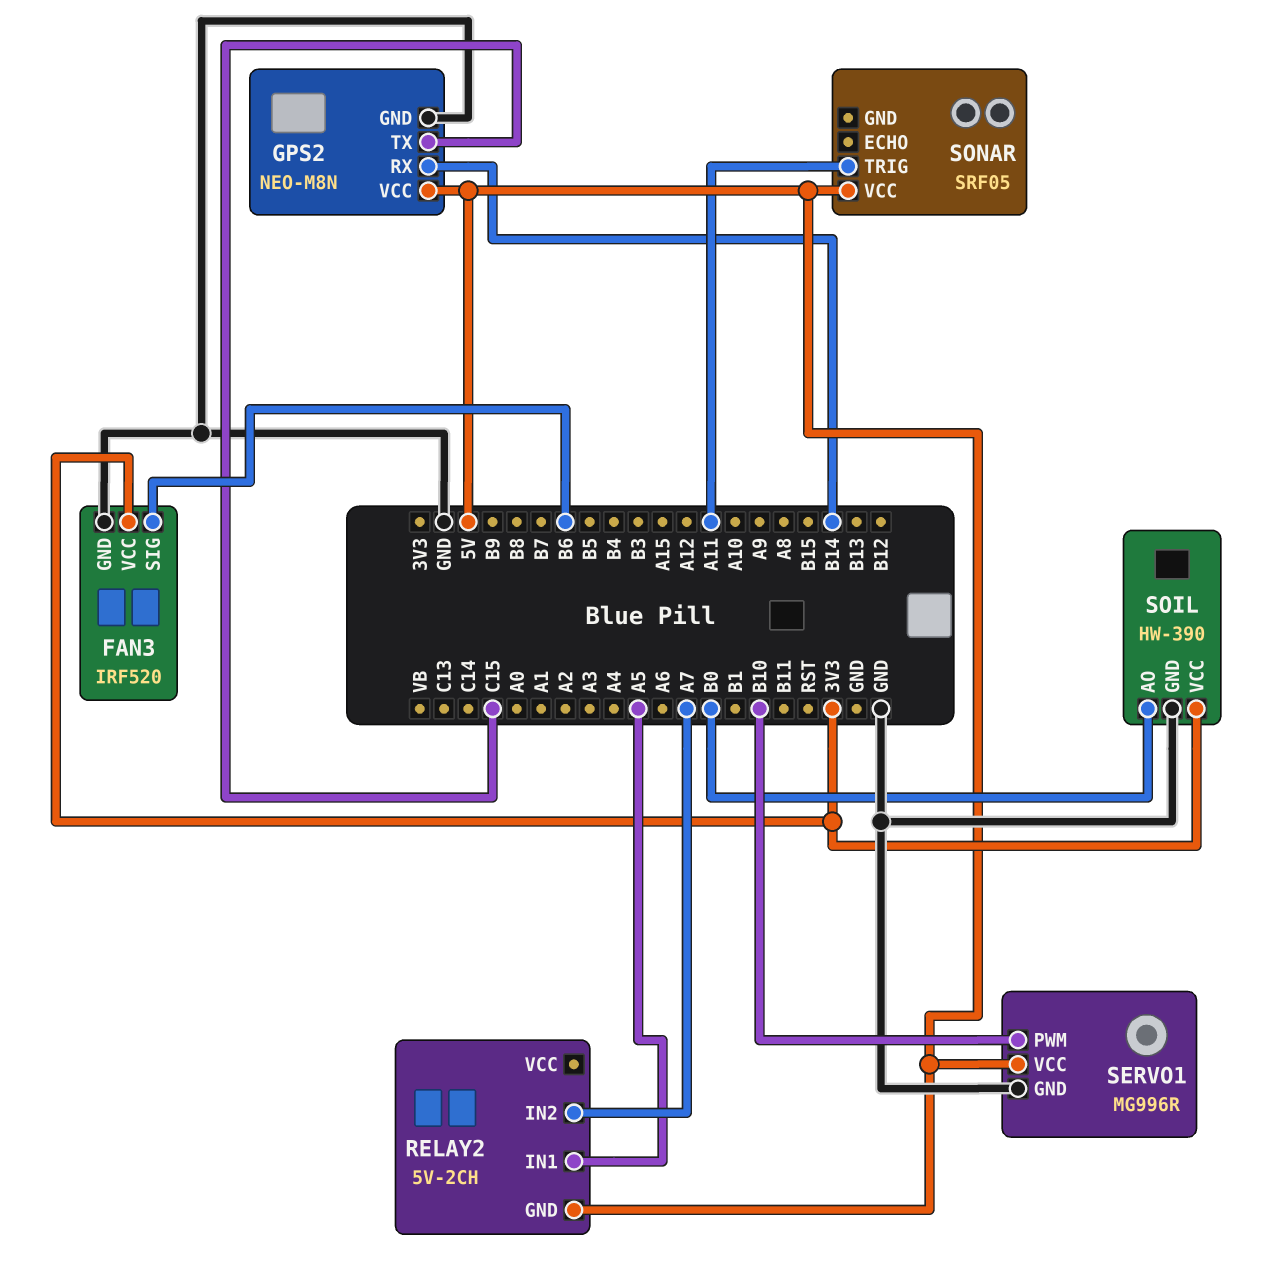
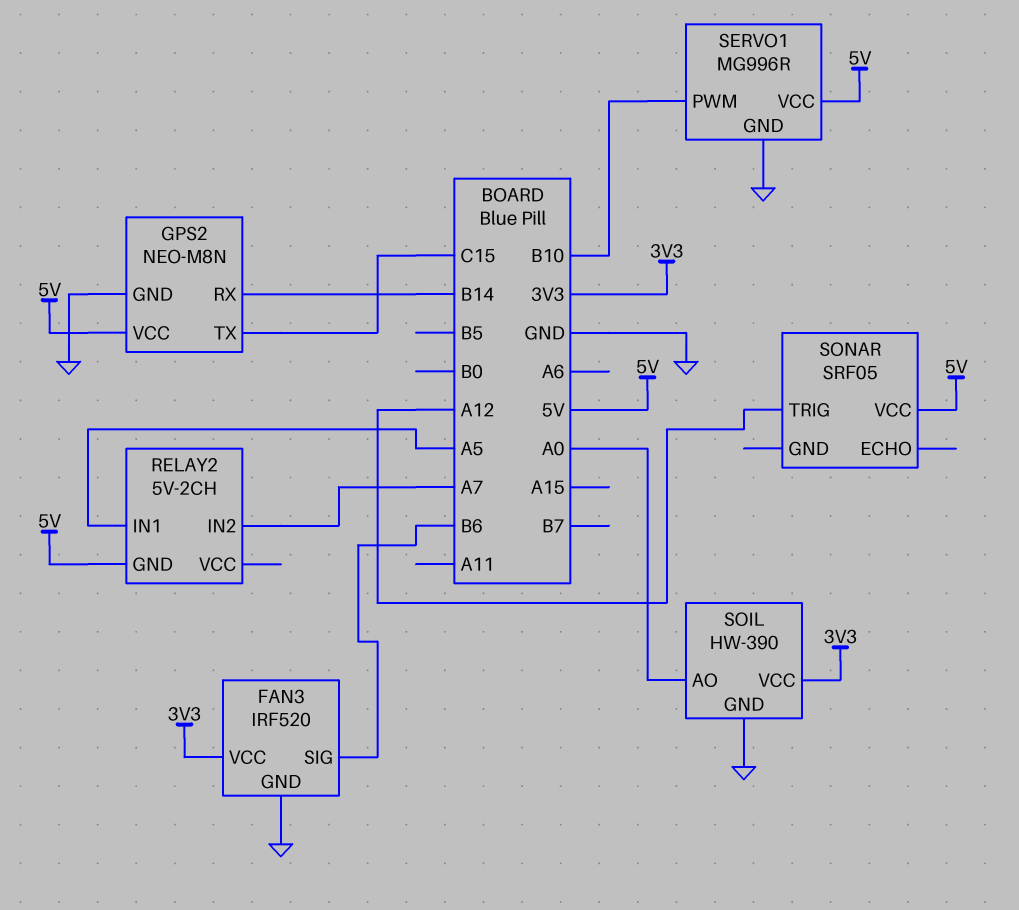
SOIL pin AO: B0 -> A0
SONAR pin TRIG: A11 -> A12

